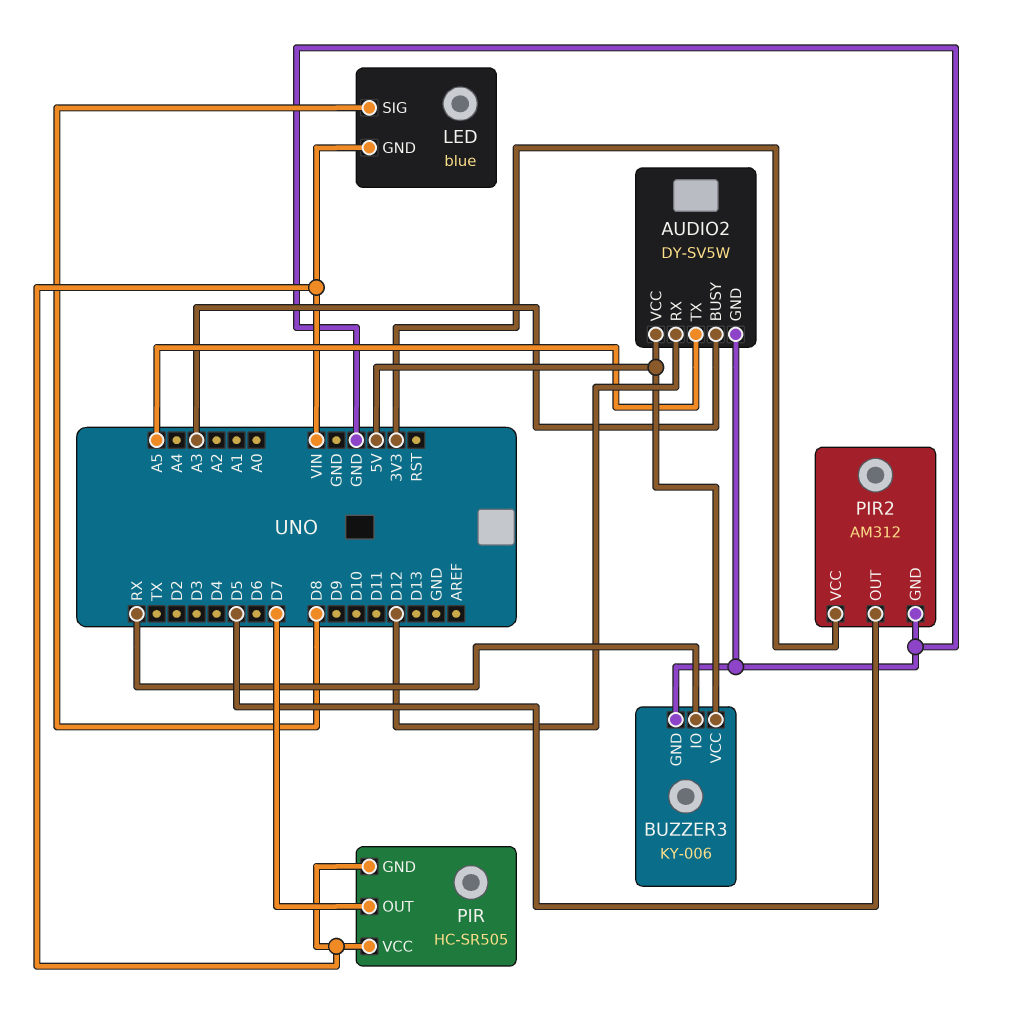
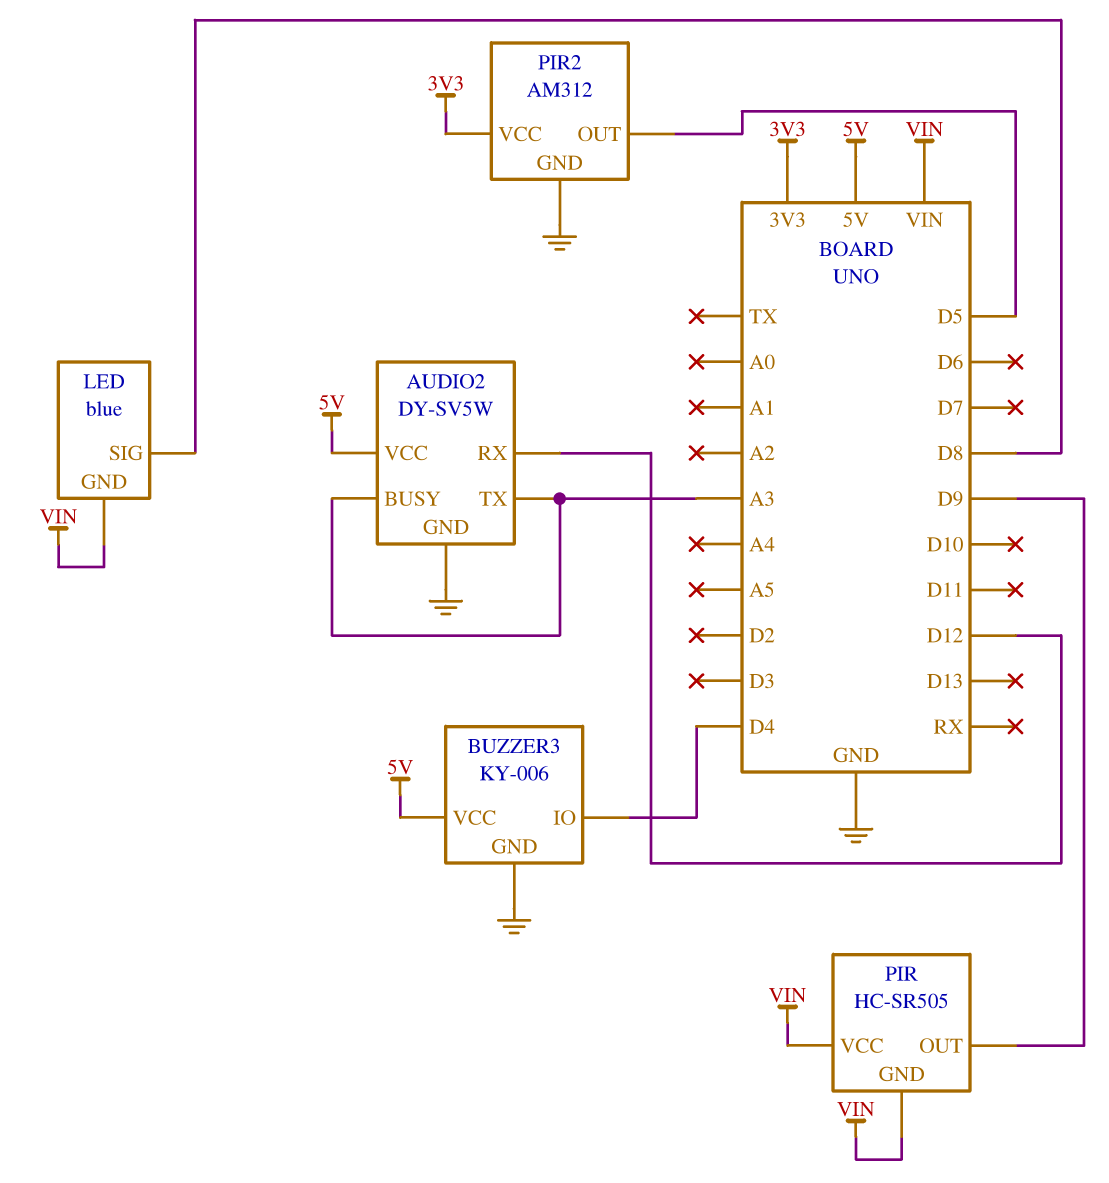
AUDIO2 pin TX: A5 -> A3
BUZZER3 pin IO: RX -> D4
PIR pin OUT: D7 -> D9

